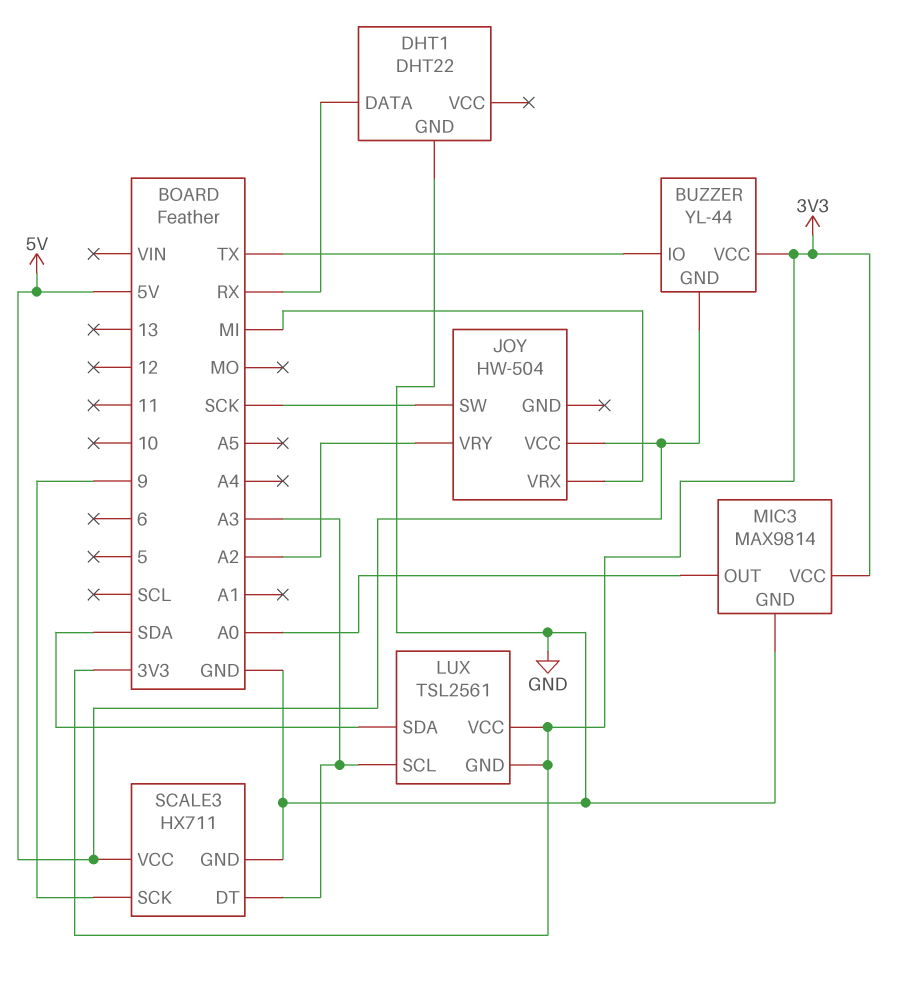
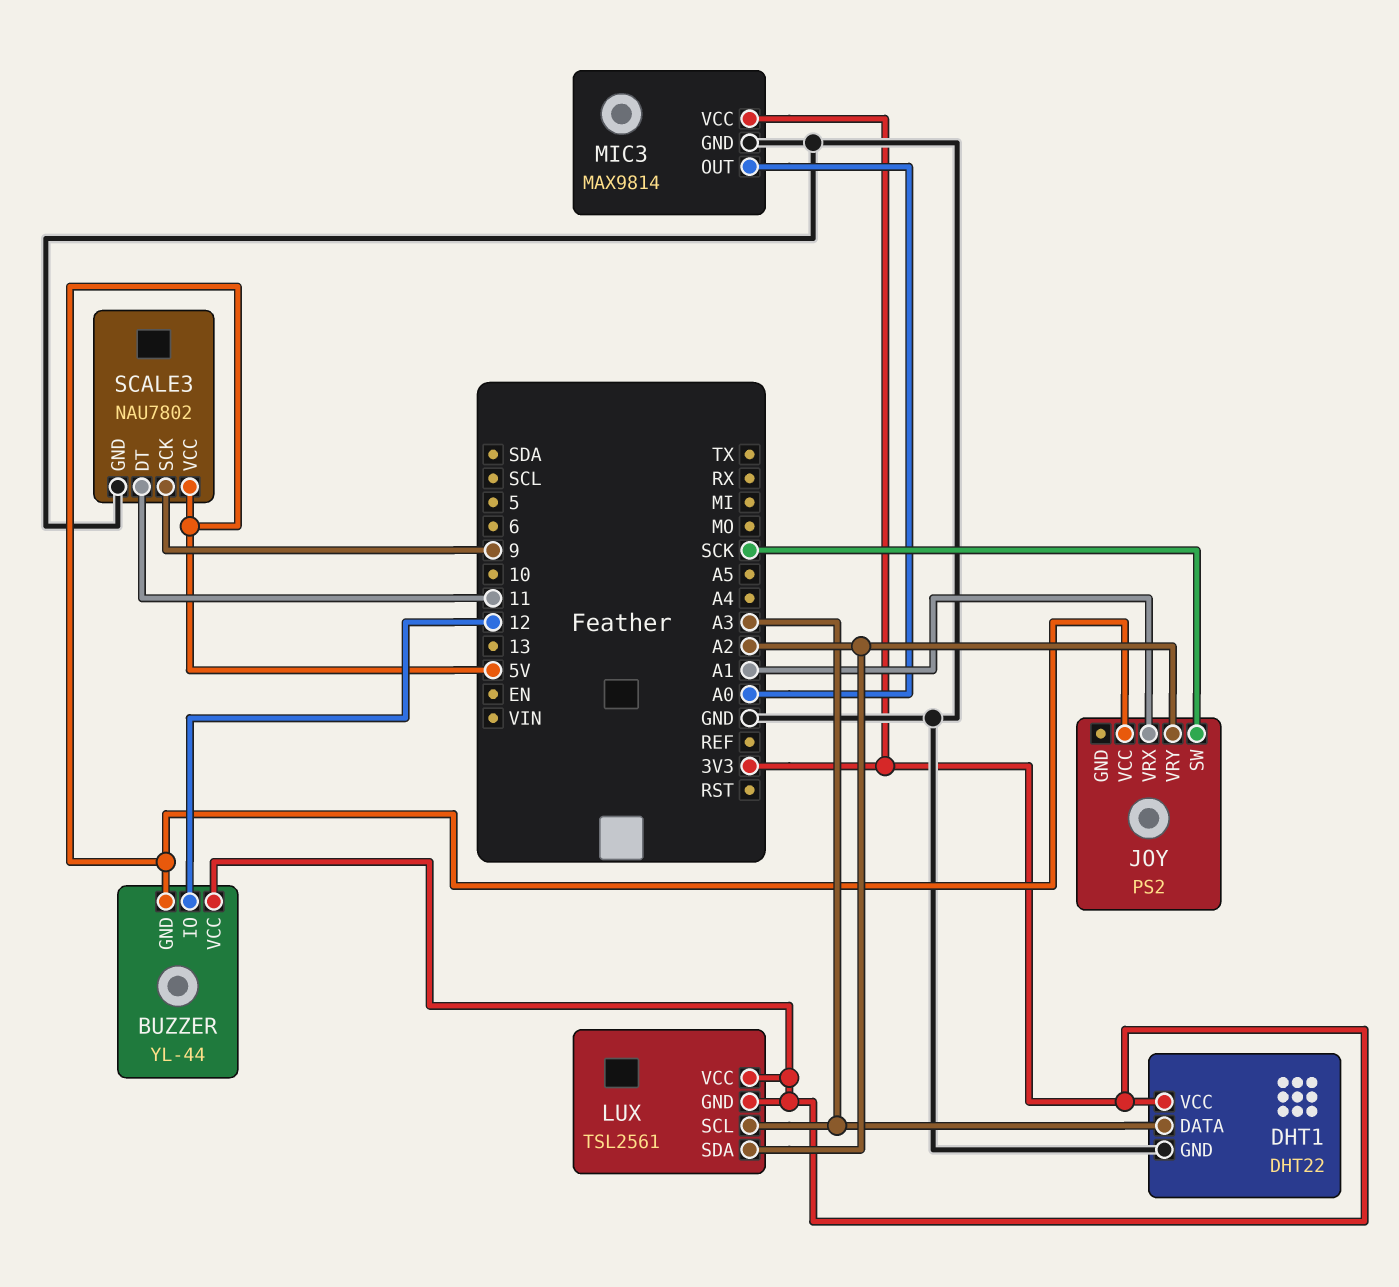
BUZZER pin IO: TX -> 12
DHT1 pin DATA: RX -> A3
DHT1 pin VCC: none -> 3V3
JOY: HW-504 -> PS2
JOY pin VRX: MI -> A1
LUX pin SDA: SDA -> A2
SCALE3: HX711 -> NAU7802
SCALE3 pin DT: A3 -> 11

